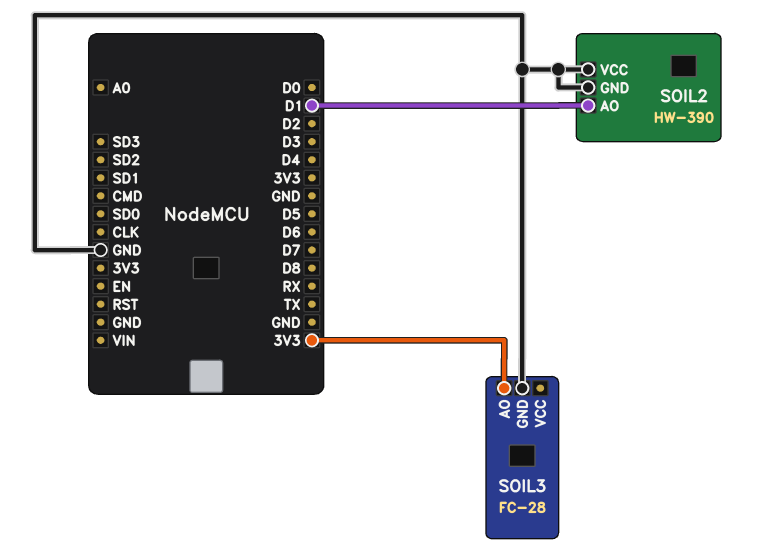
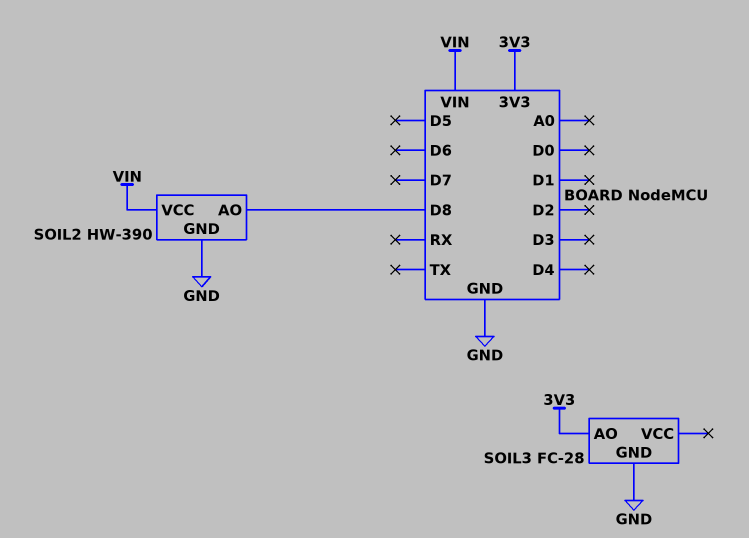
SOIL2 pin AO: D1 -> D8
SOIL2 pin VCC: GND -> VIN

